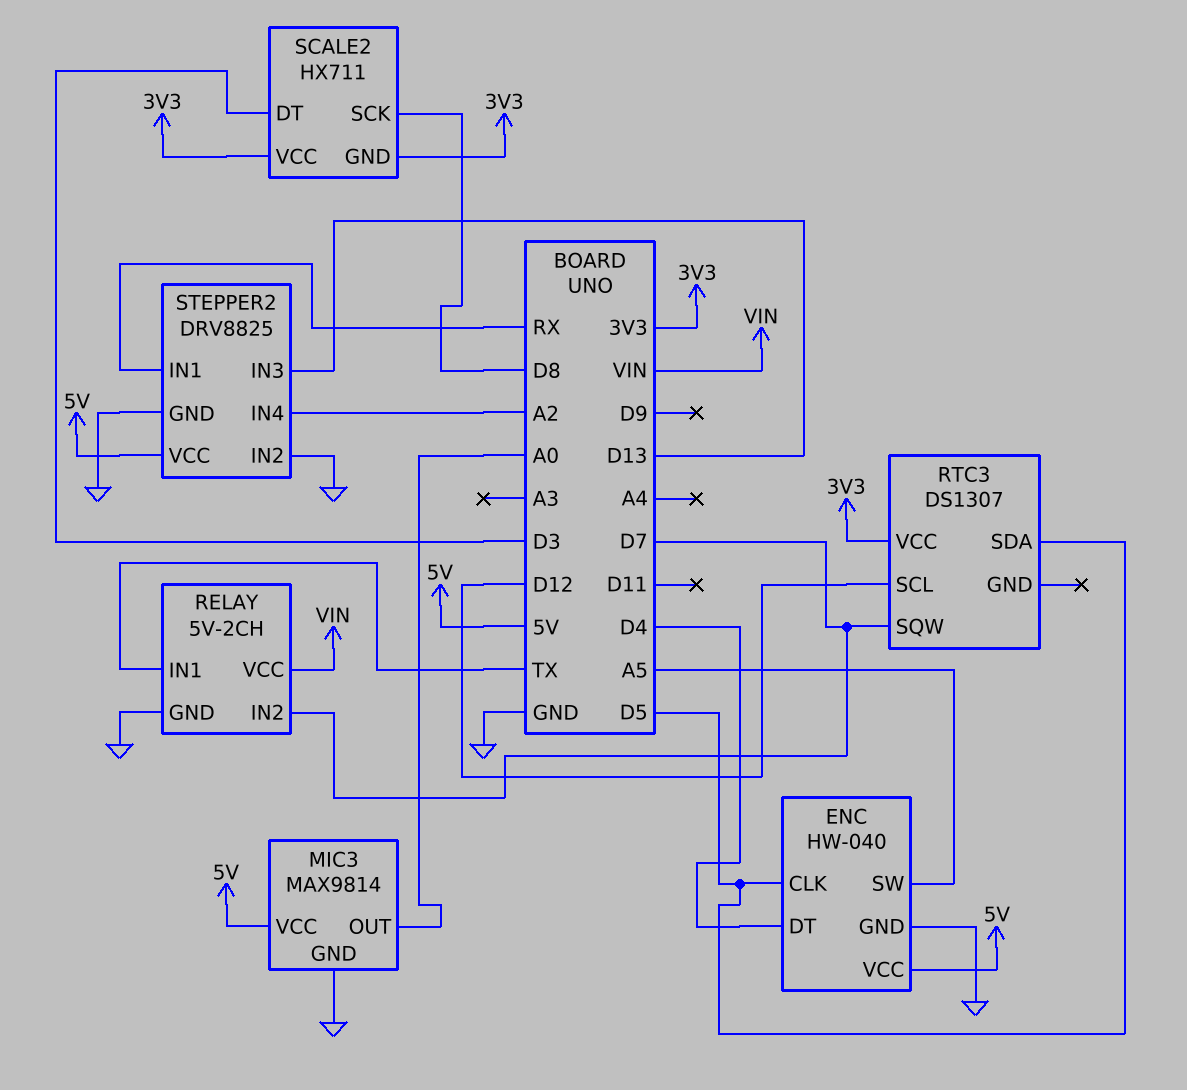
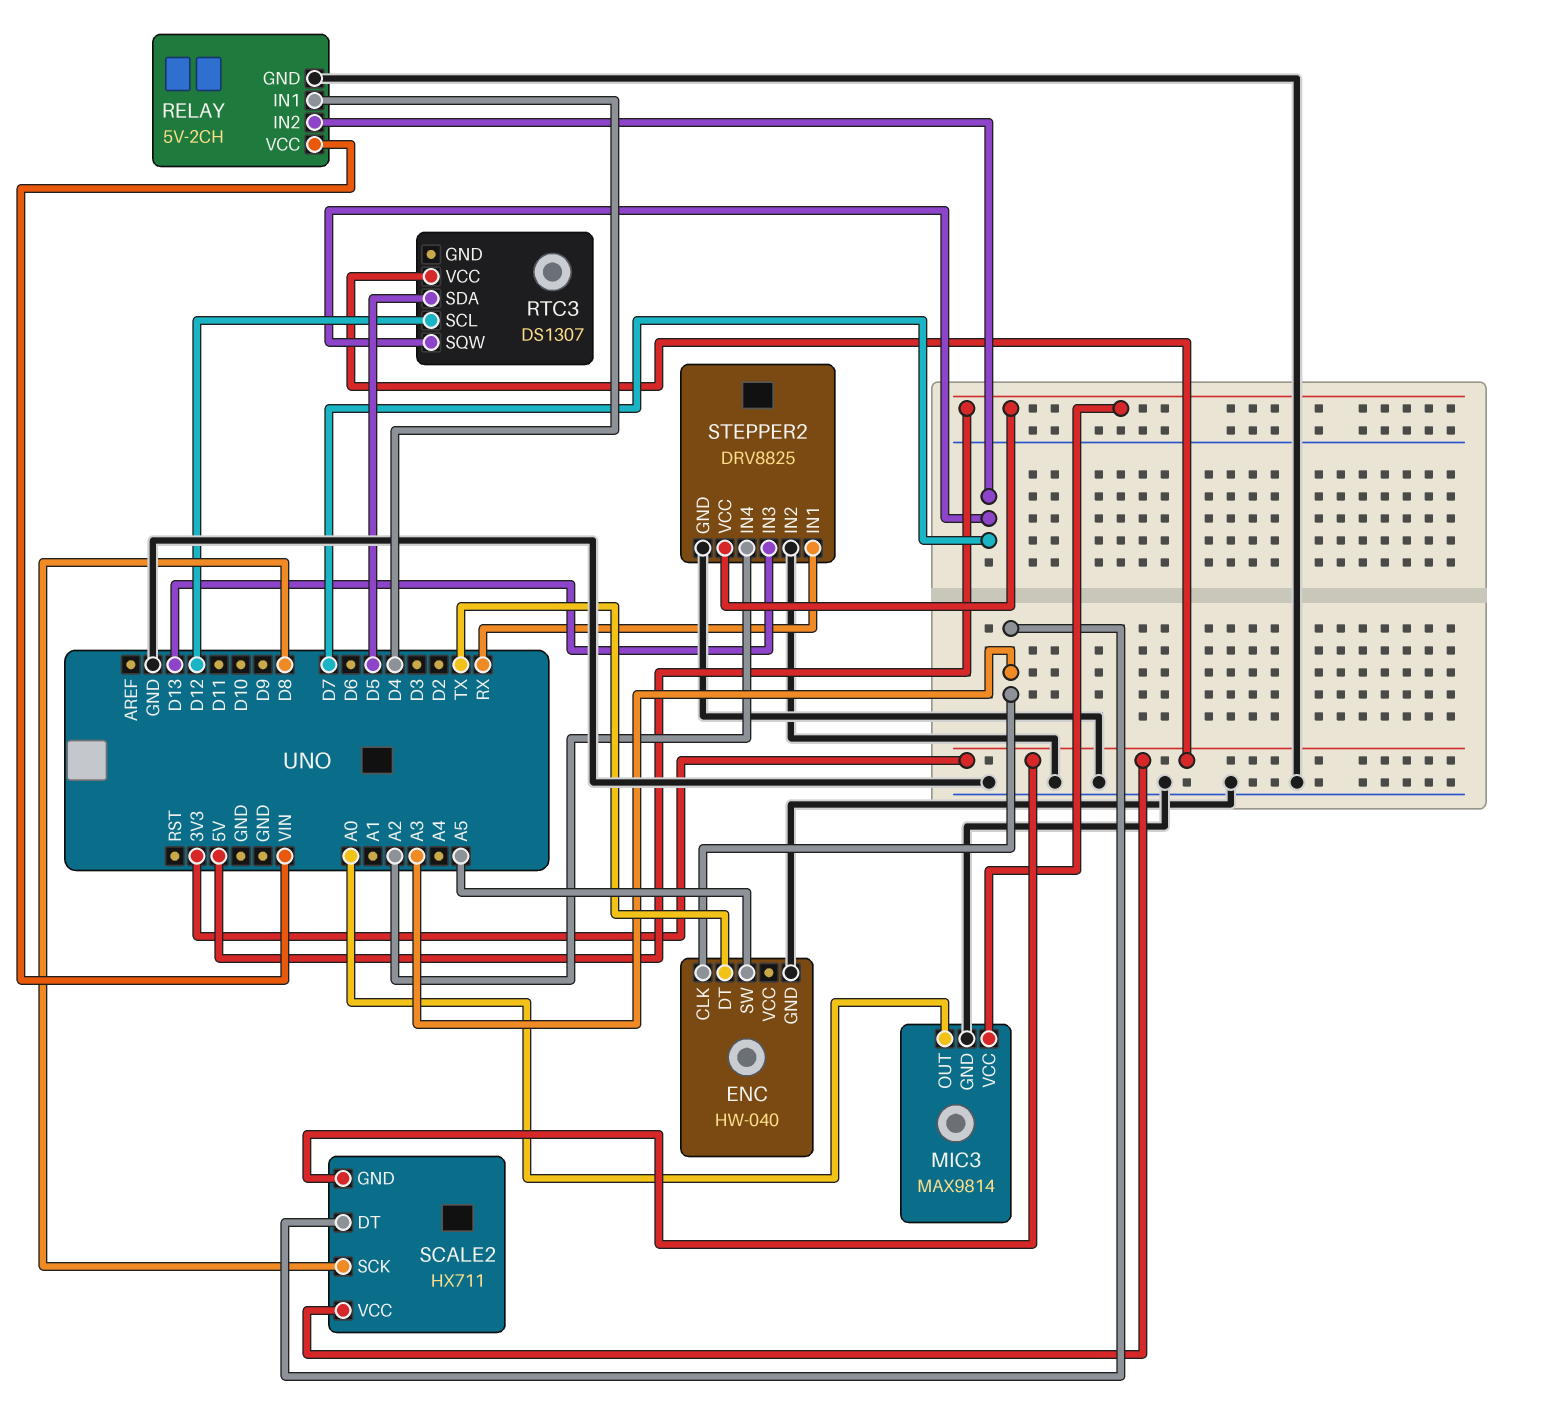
ENC pin CLK: D5 -> A3
ENC pin DT: D4 -> TX
ENC pin VCC: 5V -> none
RELAY pin IN1: TX -> D4
SCALE2 pin DT: D3 -> A3

